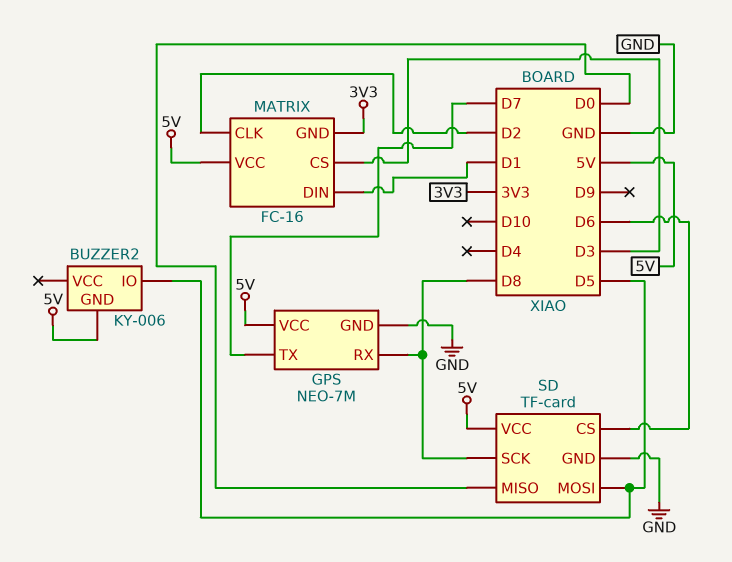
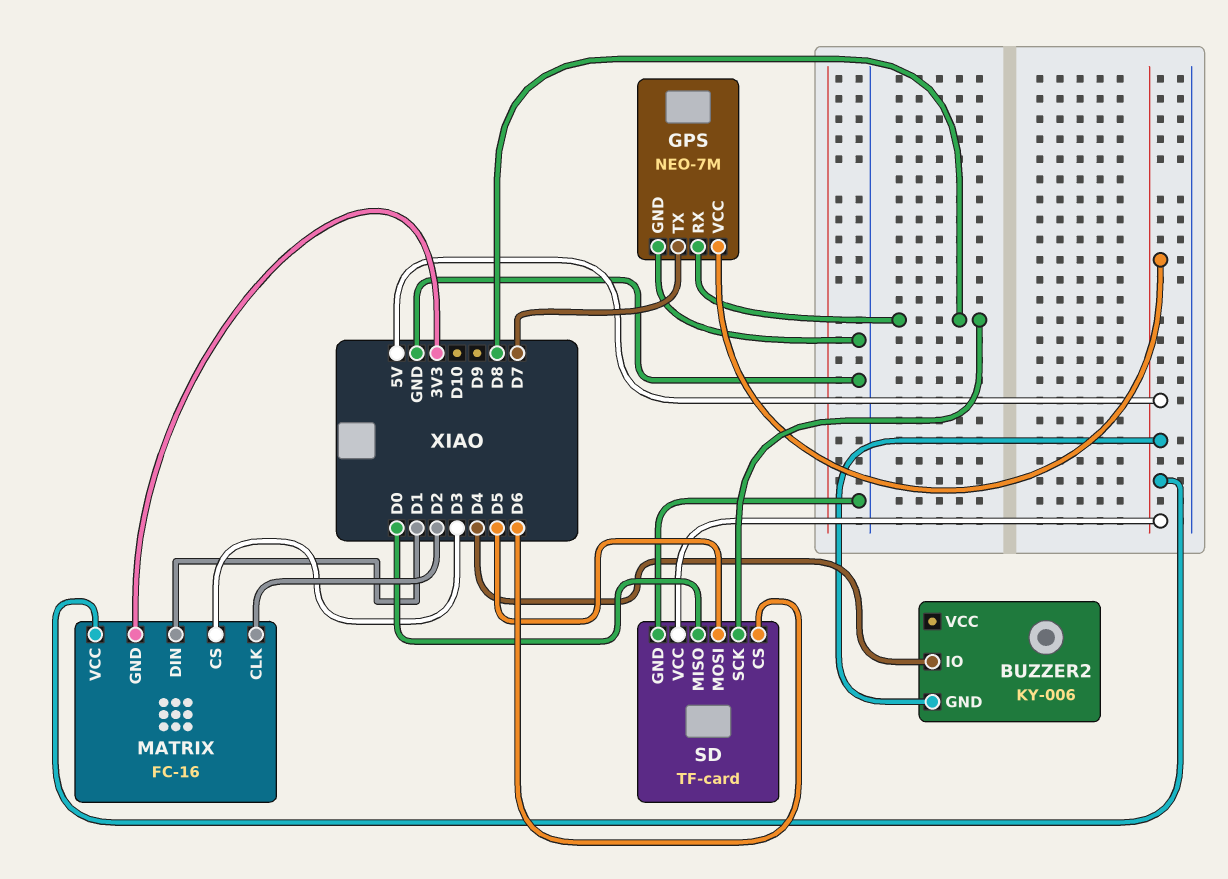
BUZZER2 pin IO: D5 -> D4

